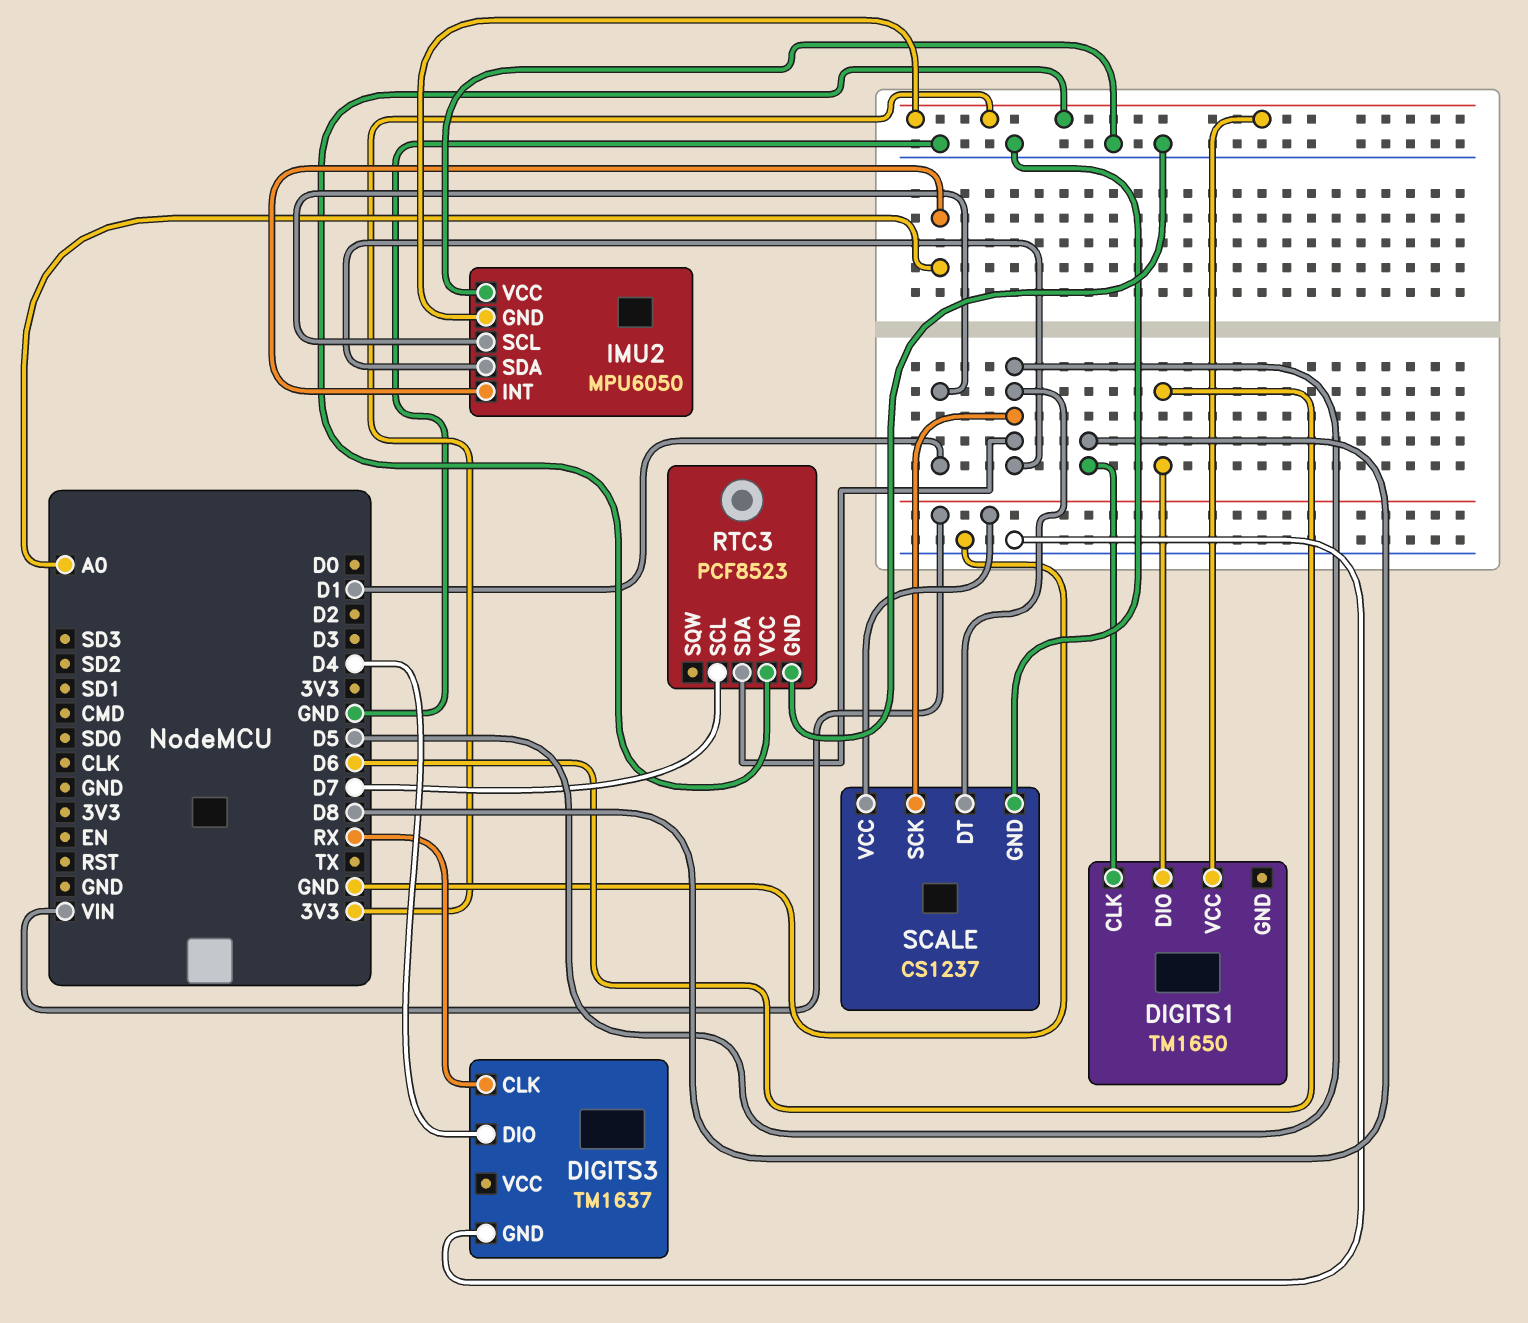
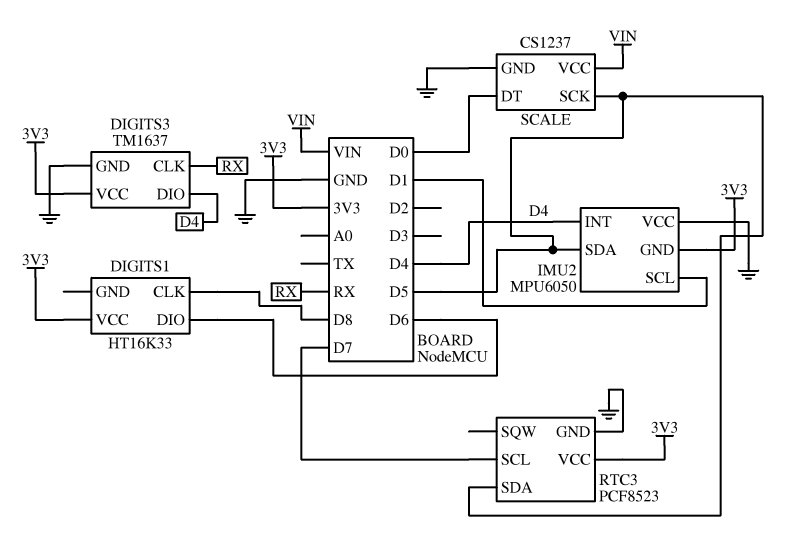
DIGITS1: TM1650 -> HT16K33
DIGITS3 pin VCC: none -> 3V3
IMU2 pin INT: A0 -> D4
SCALE pin DT: D5 -> D0

